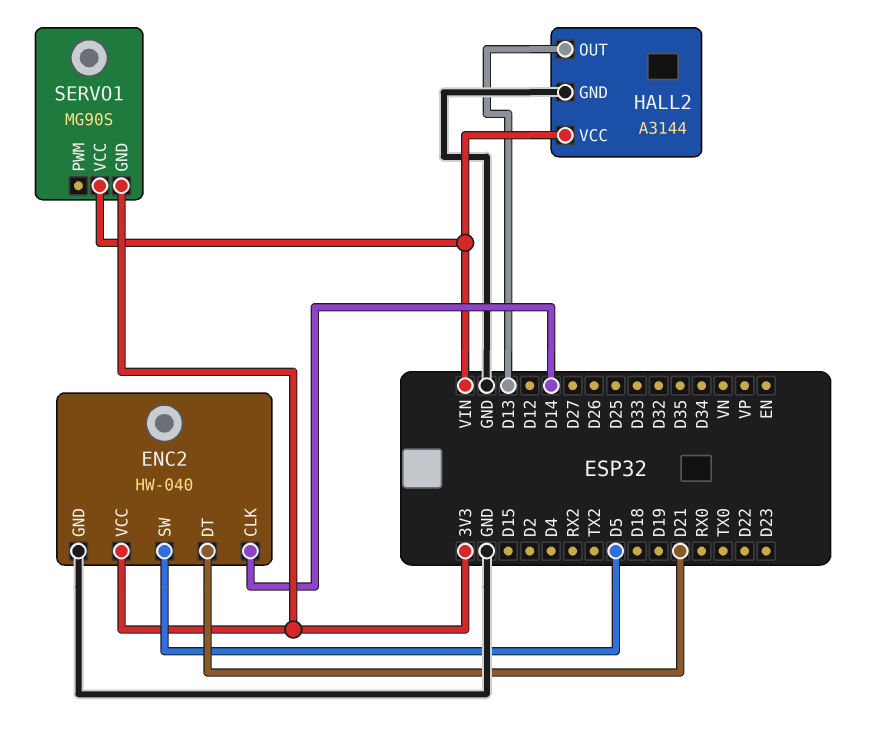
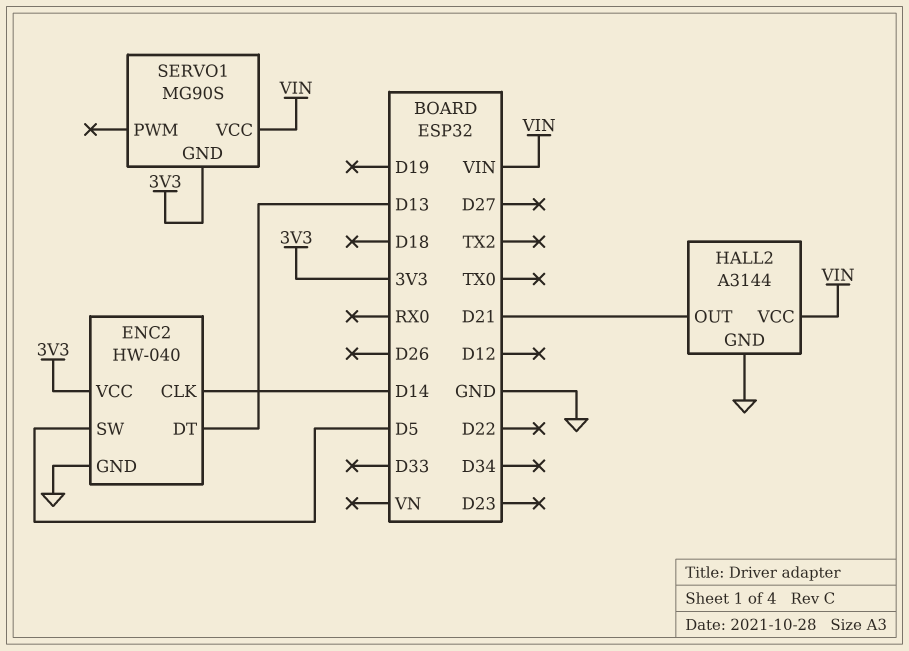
ENC2 pin DT: D21 -> D13
HALL2 pin OUT: D13 -> D21

